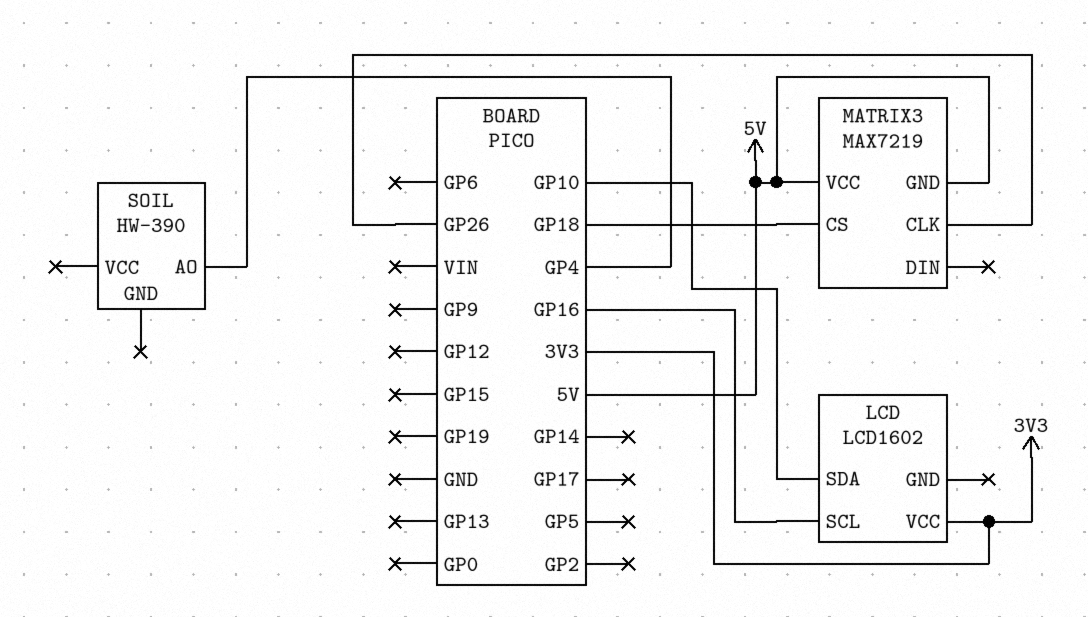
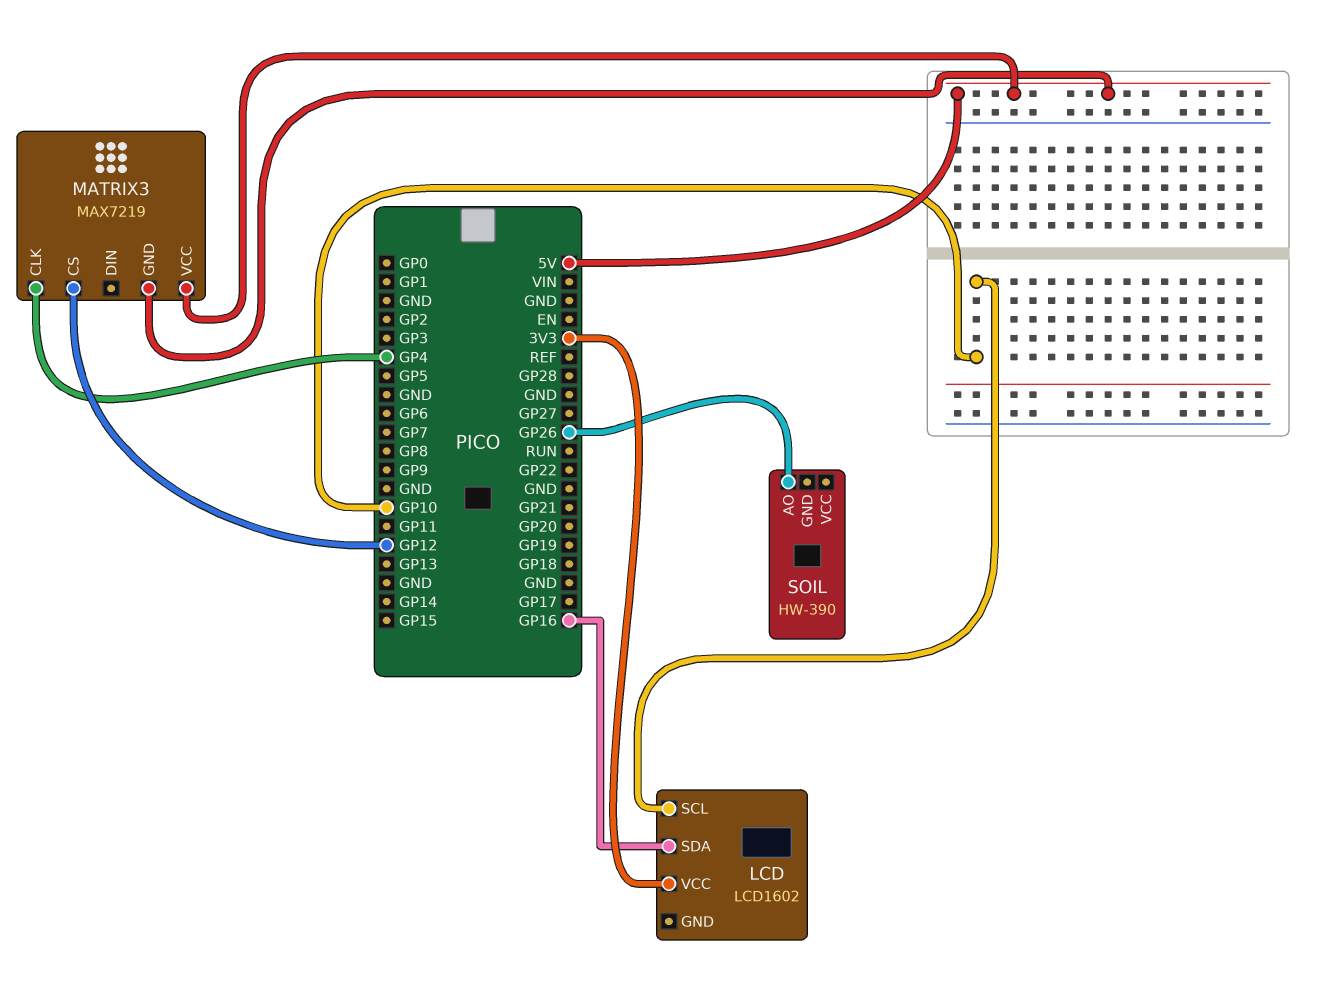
LCD pin SCL: GP16 -> GP10
LCD pin SDA: GP10 -> GP16
MATRIX3 pin CLK: GP26 -> GP4
MATRIX3 pin CS: GP18 -> GP12
SOIL pin AO: GP4 -> GP26

